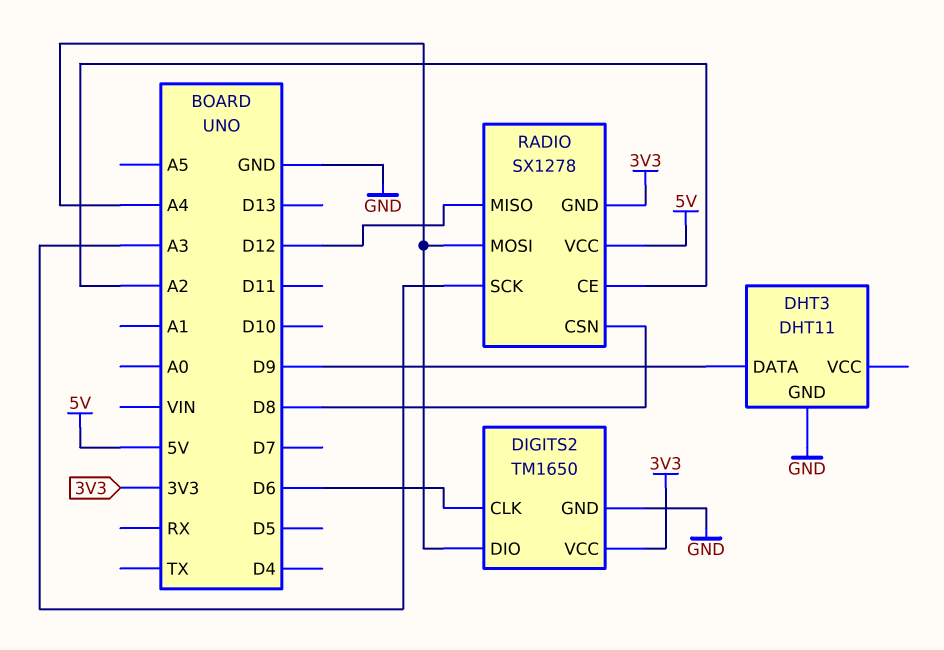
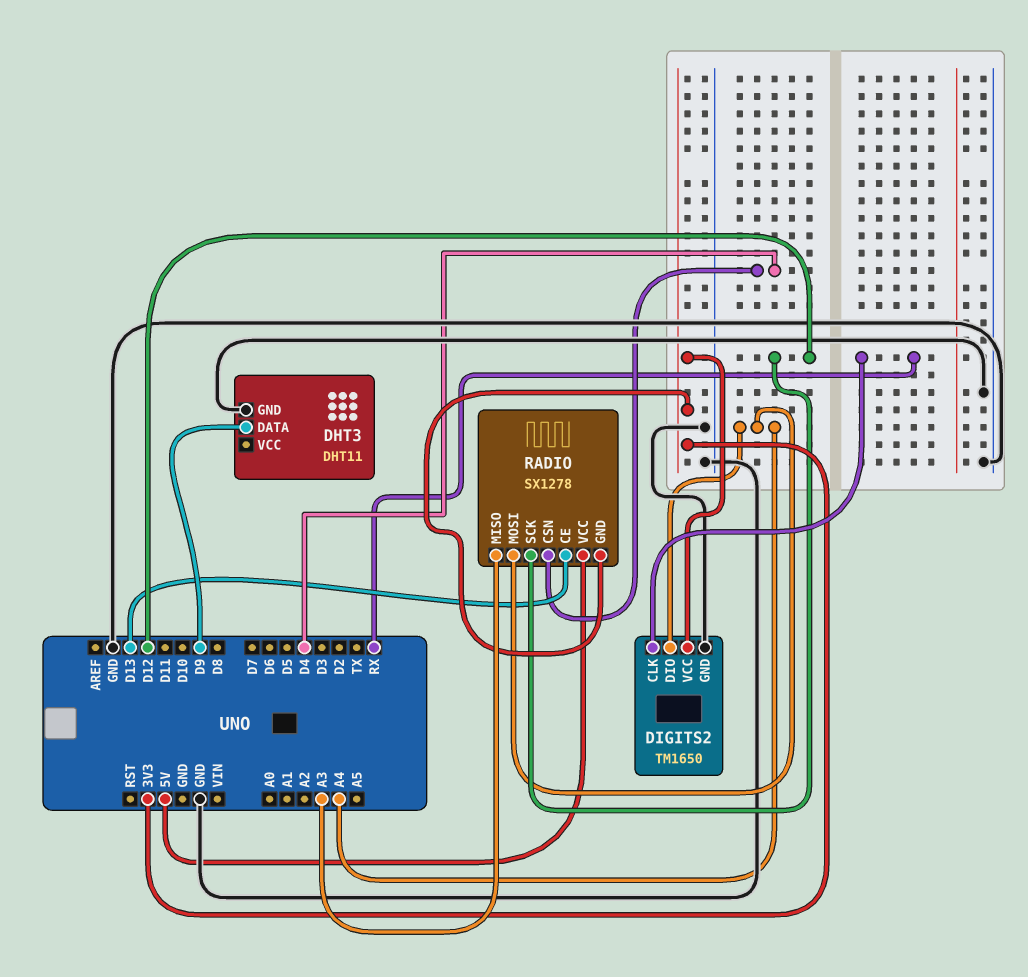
DIGITS2 pin CLK: D6 -> RX
RADIO pin CE: A2 -> D13
RADIO pin CSN: D8 -> D4
RADIO pin MISO: D12 -> A3
RADIO pin SCK: A3 -> D12

